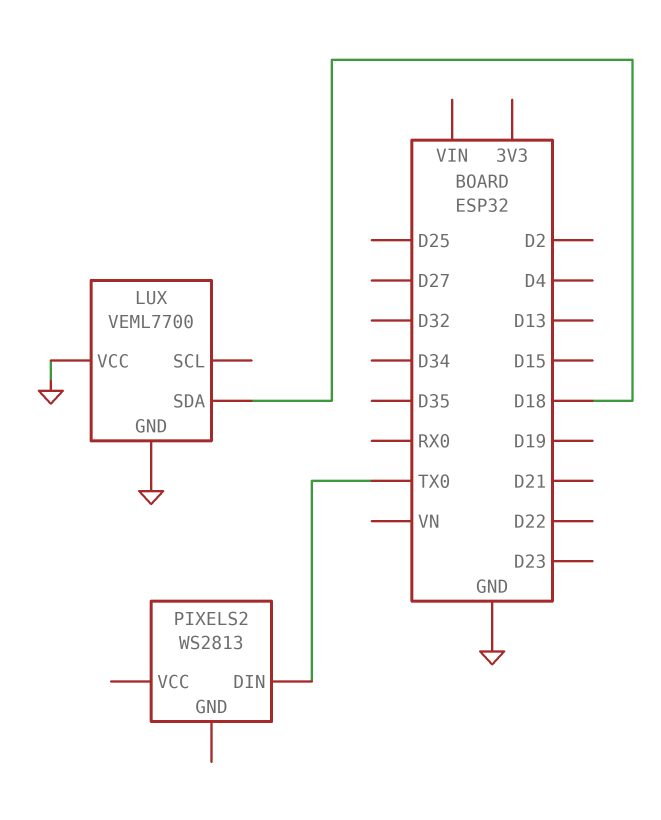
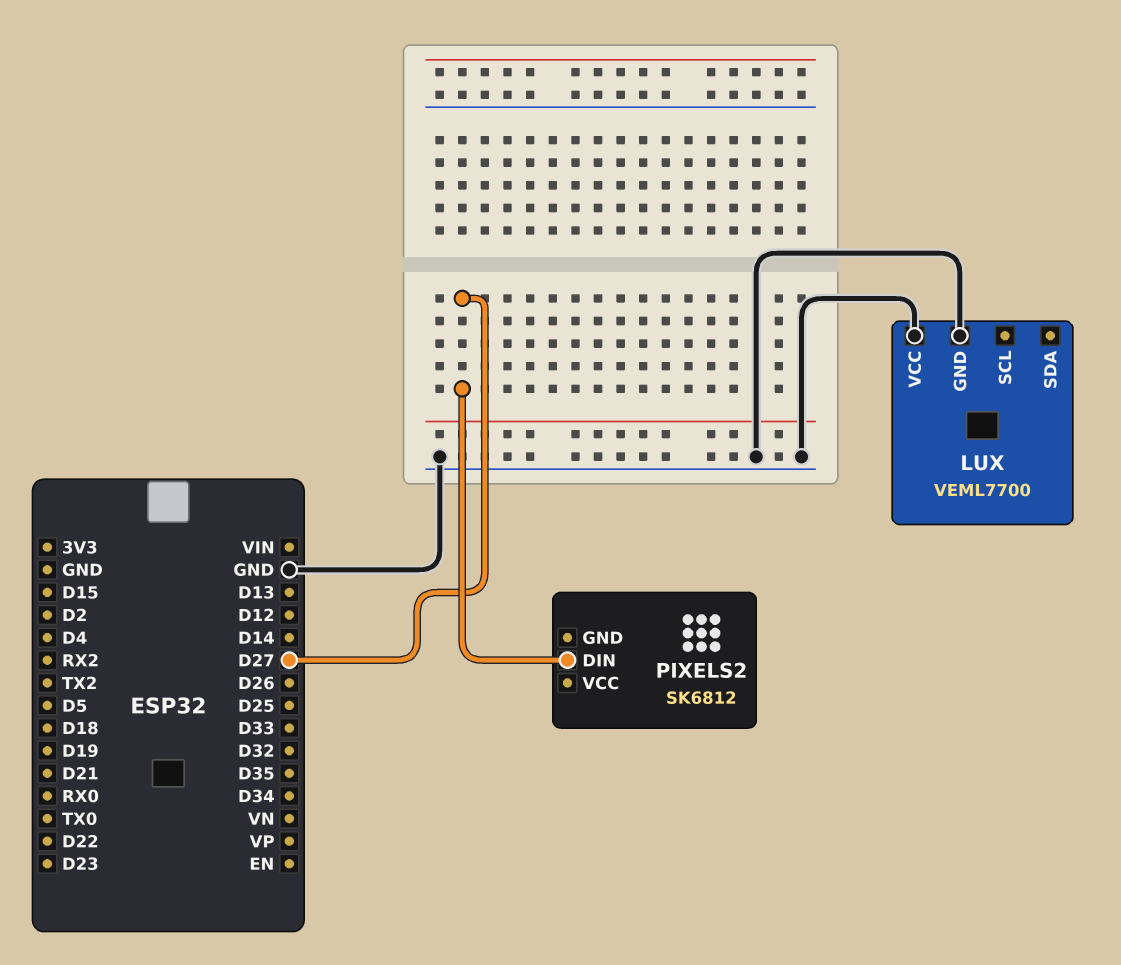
LUX pin SDA: D18 -> none
PIXELS2: WS2813 -> SK6812
PIXELS2 pin DIN: TX0 -> D27

